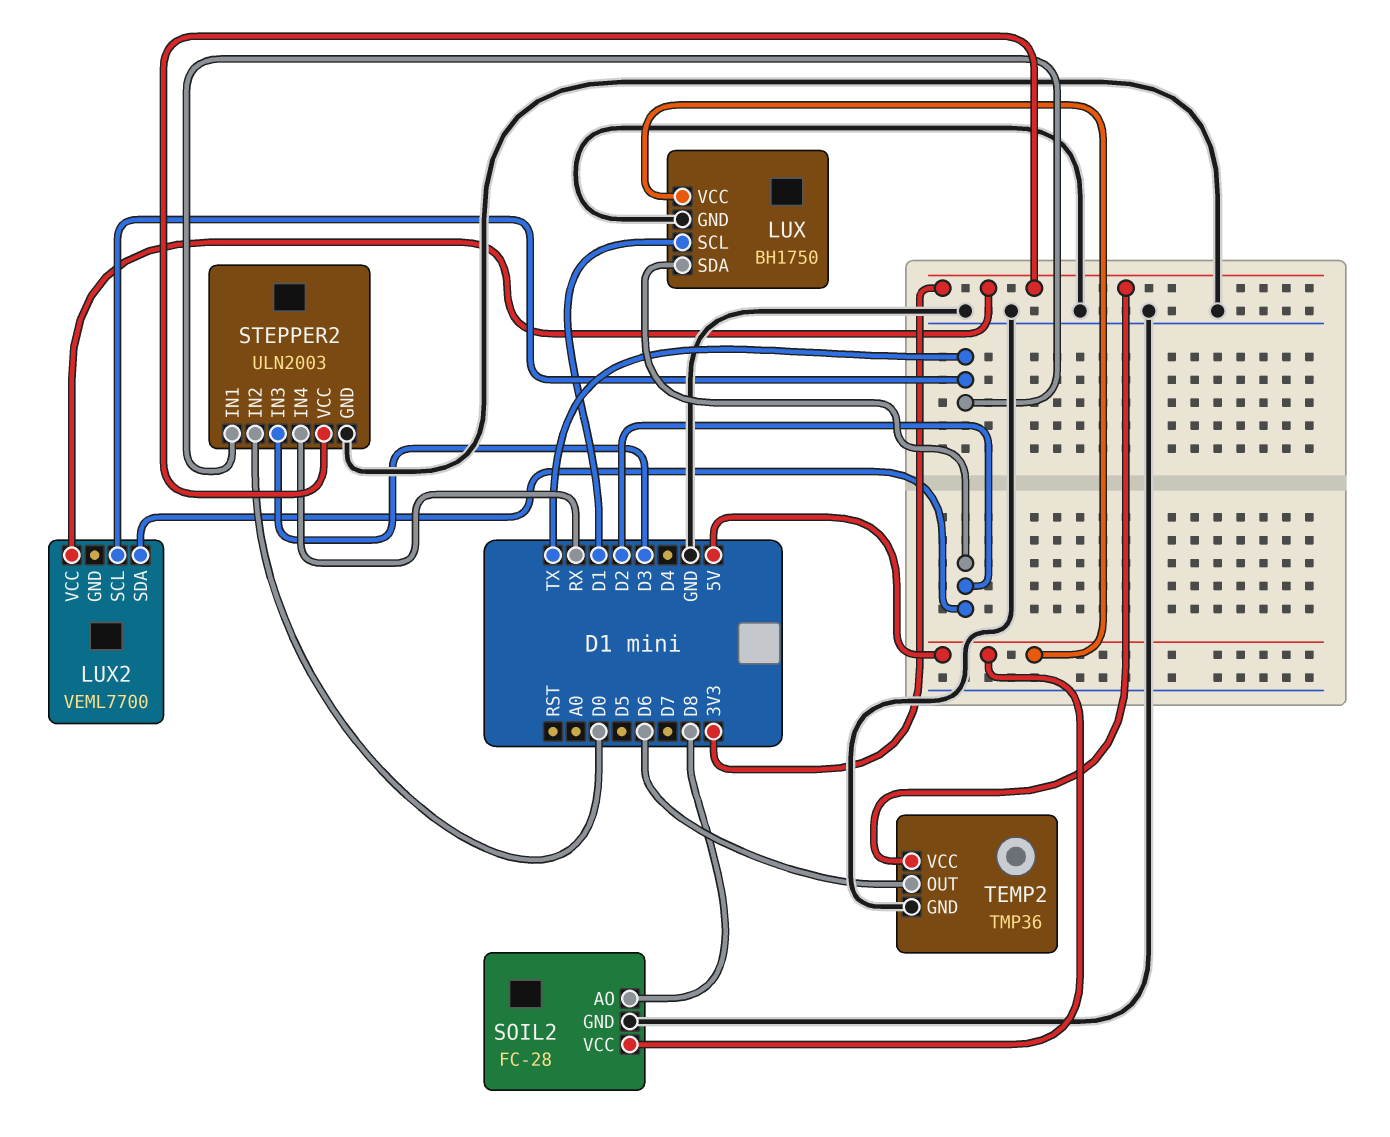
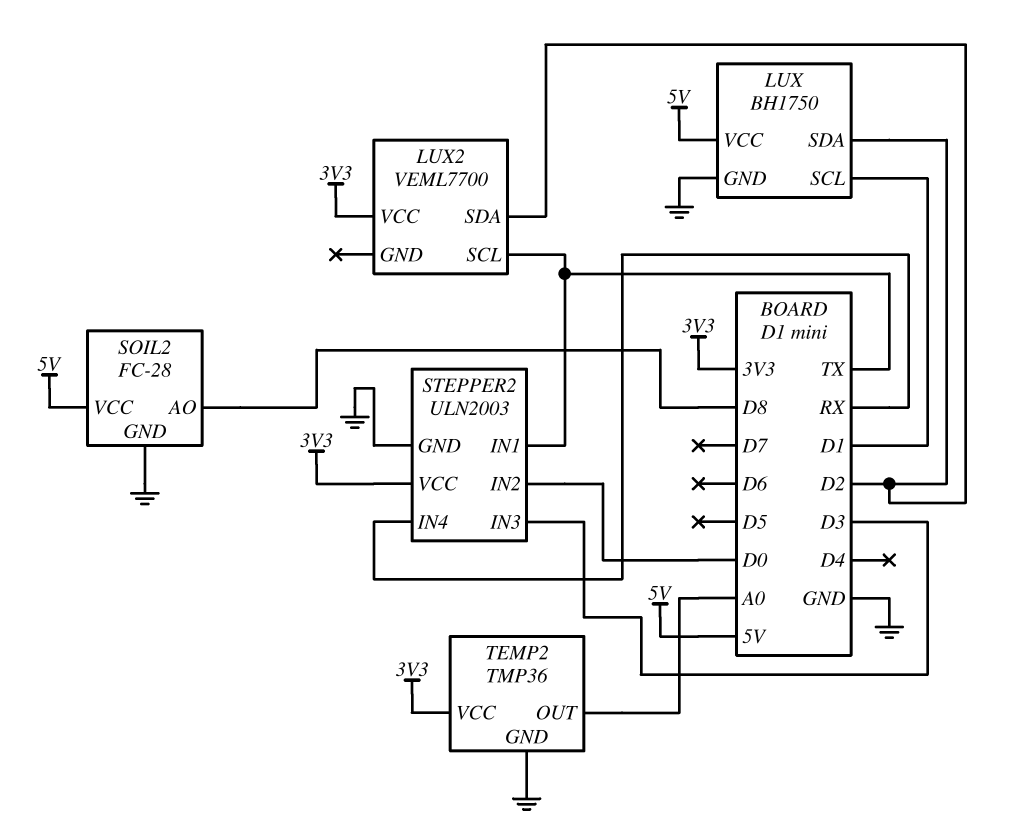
TEMP2 pin OUT: D6 -> A0

